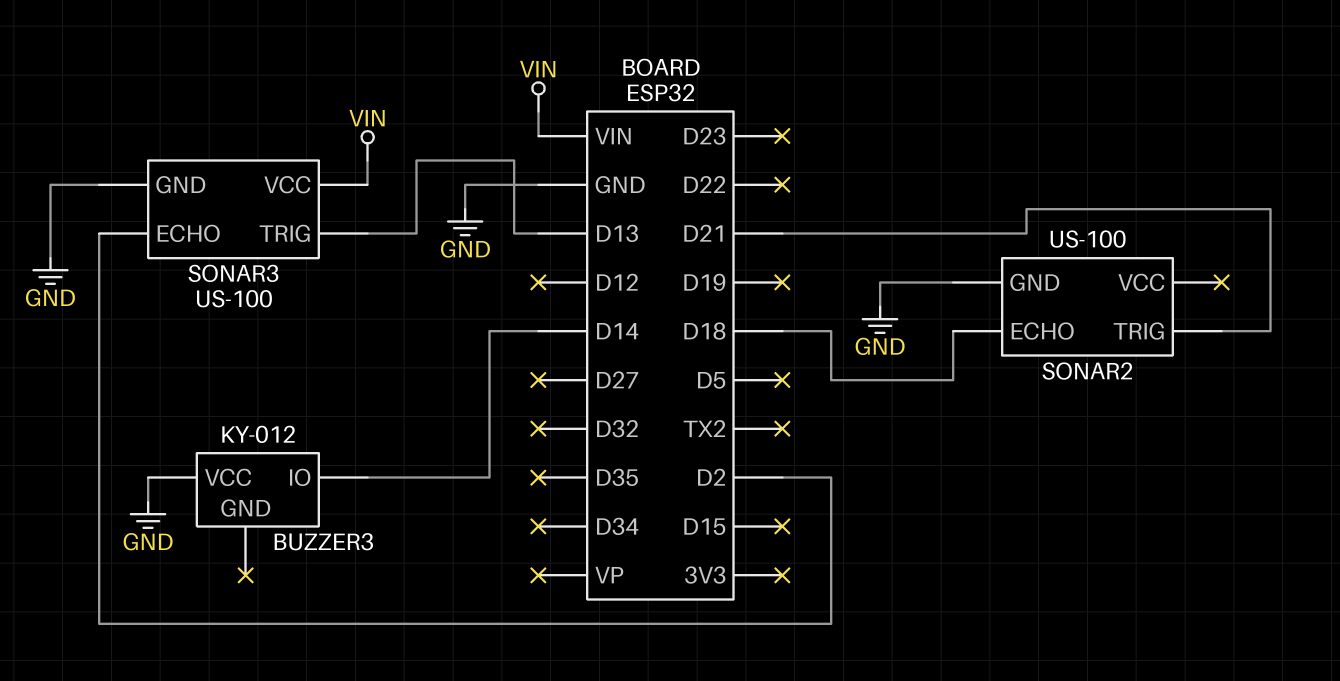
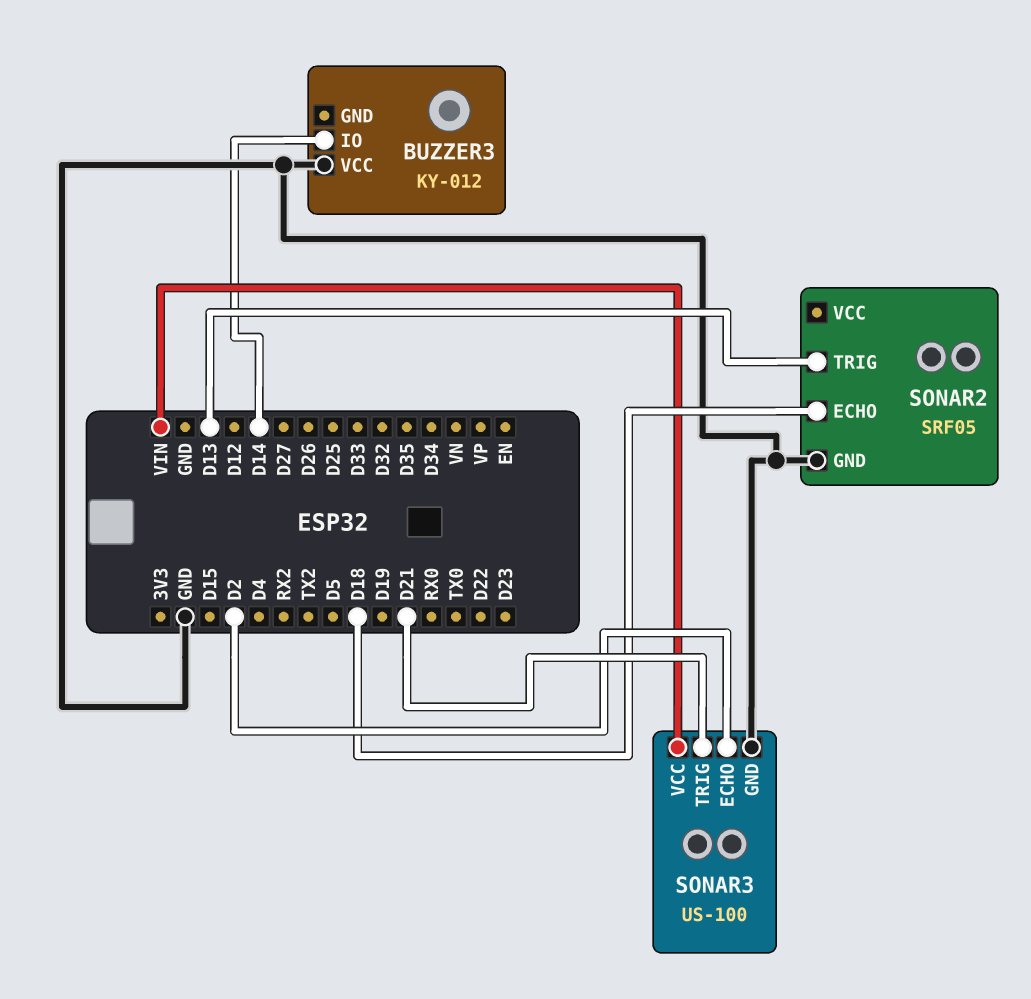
SONAR2: US-100 -> SRF05
SONAR2 pin TRIG: D21 -> D13
SONAR3 pin TRIG: D13 -> D21

